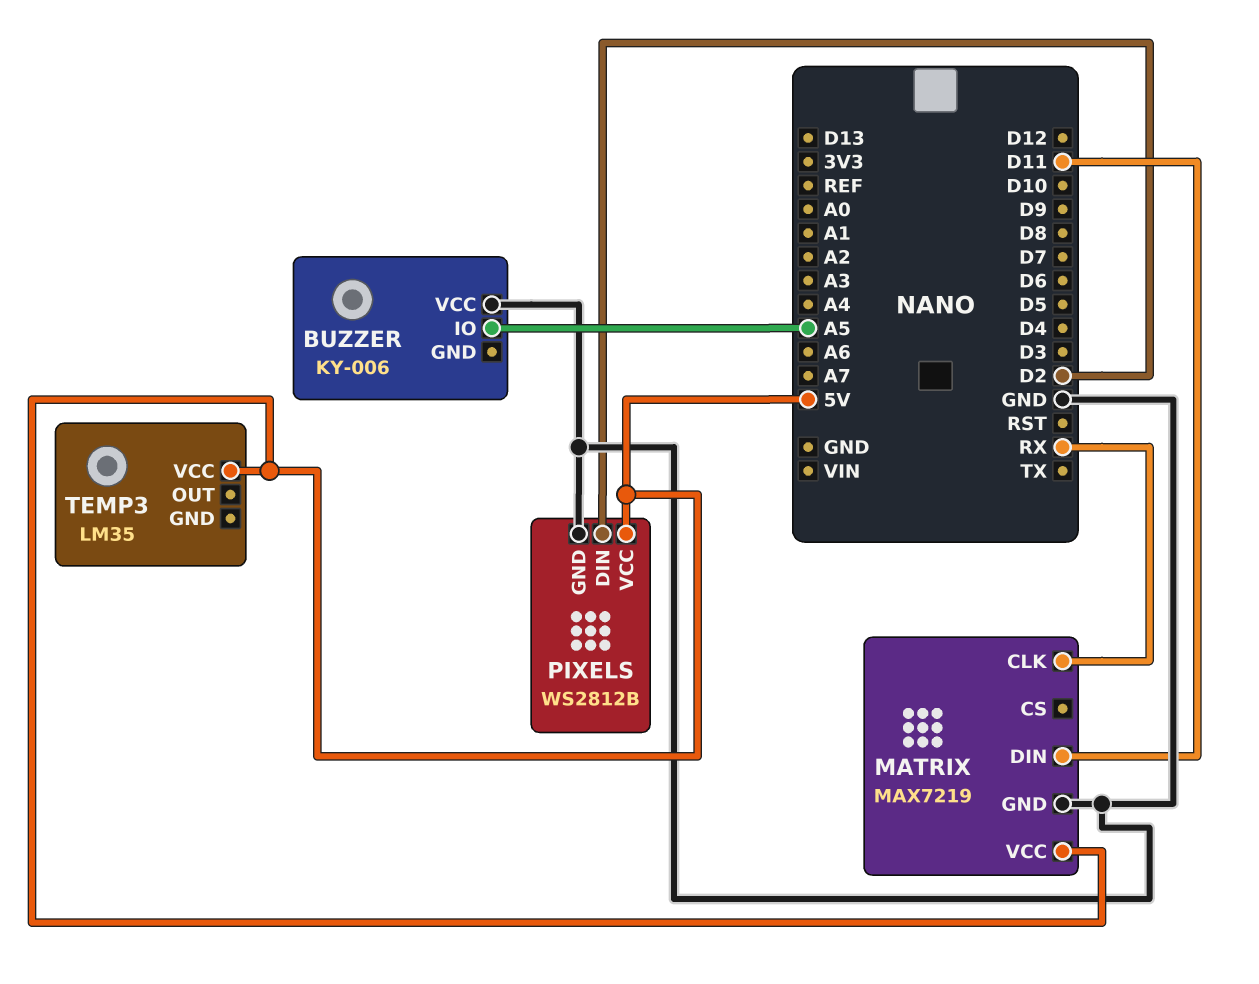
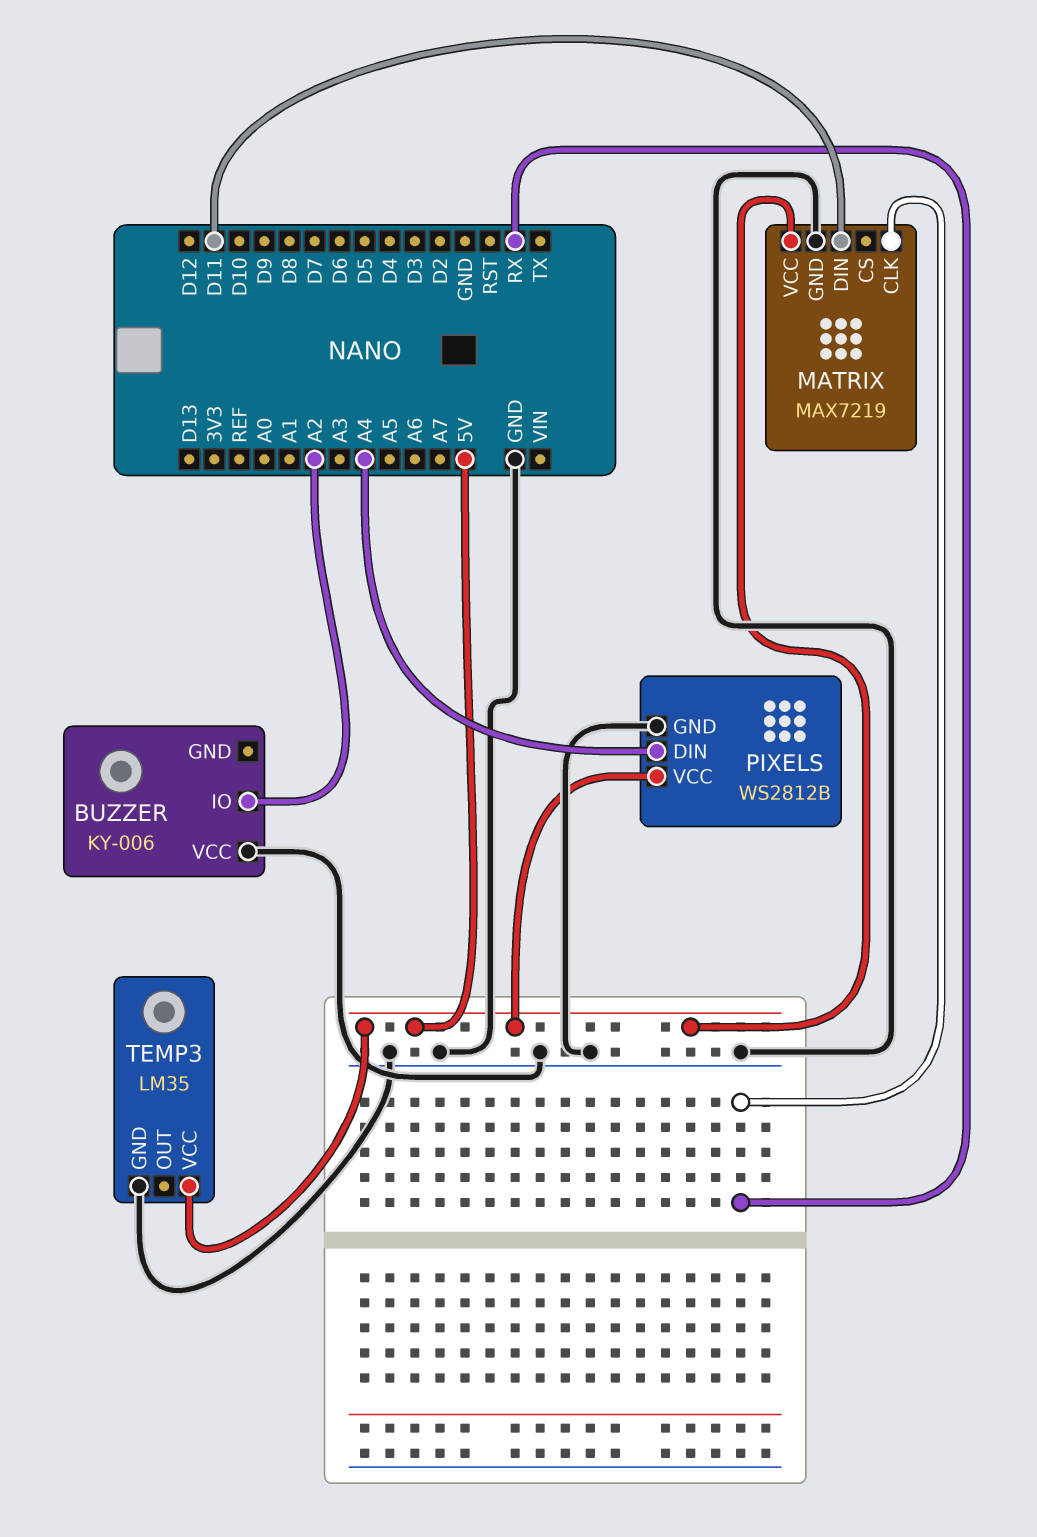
BUZZER pin IO: A5 -> A2
PIXELS pin DIN: D2 -> A4
TEMP3 pin GND: none -> GND

